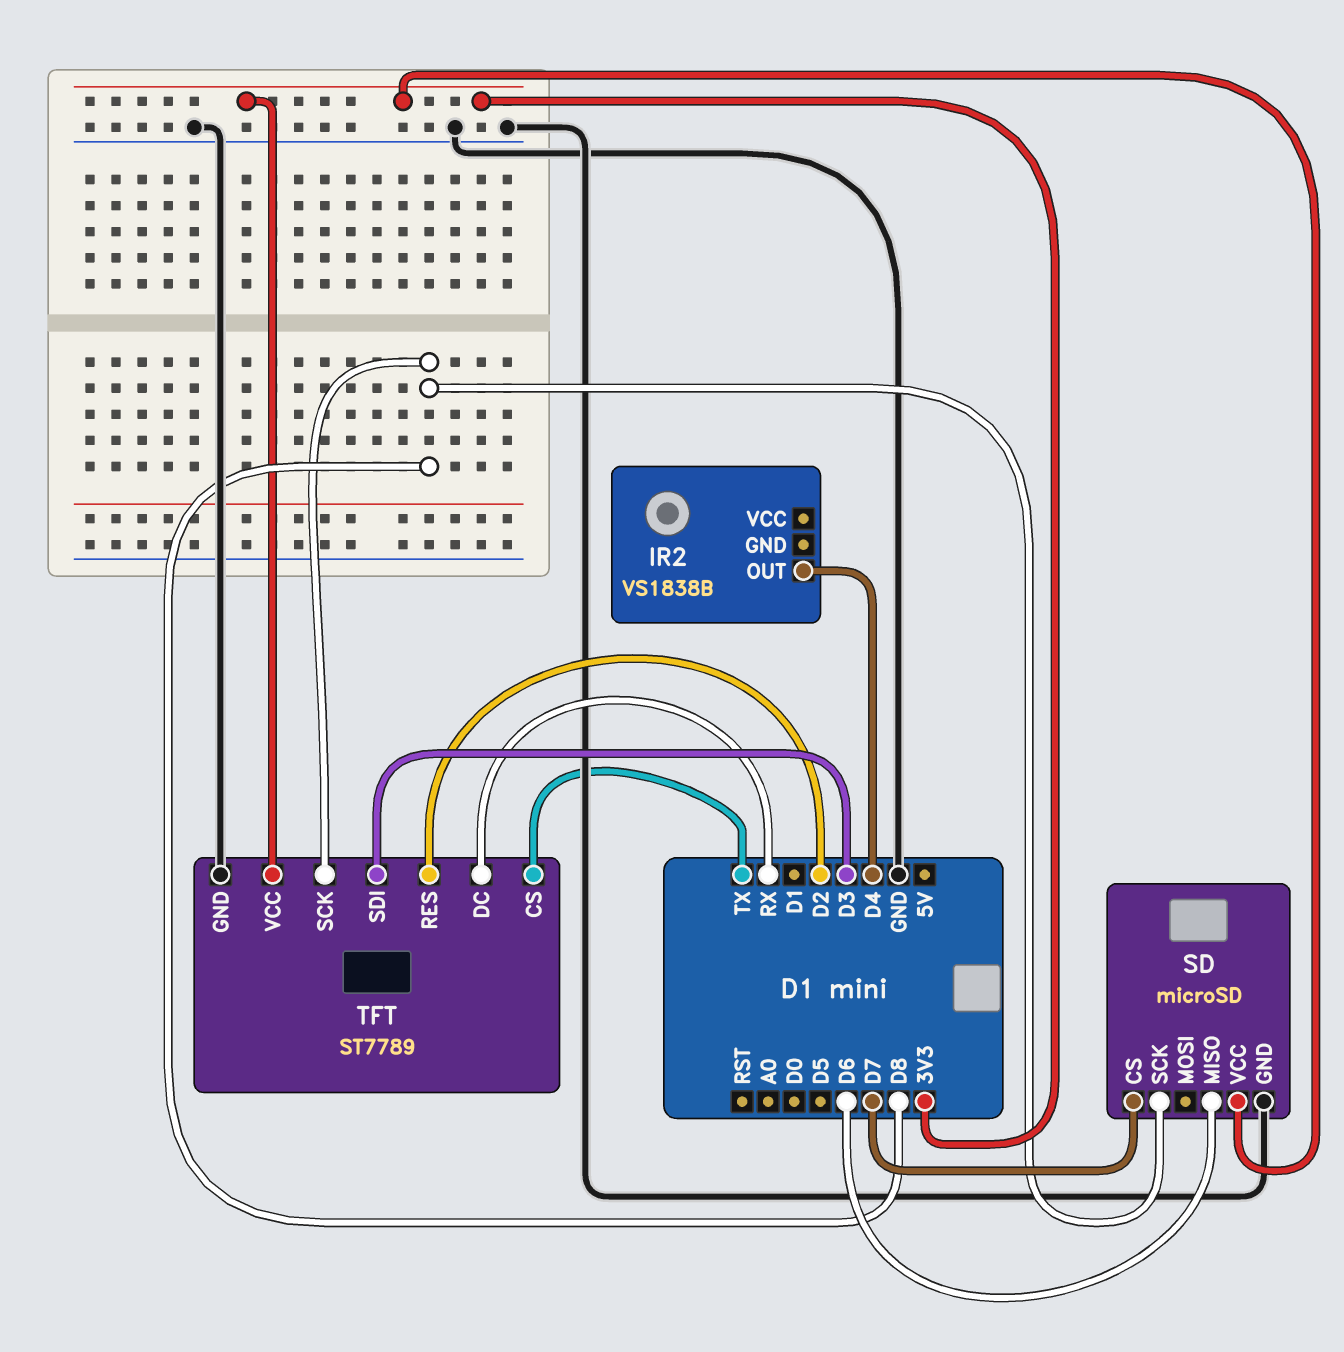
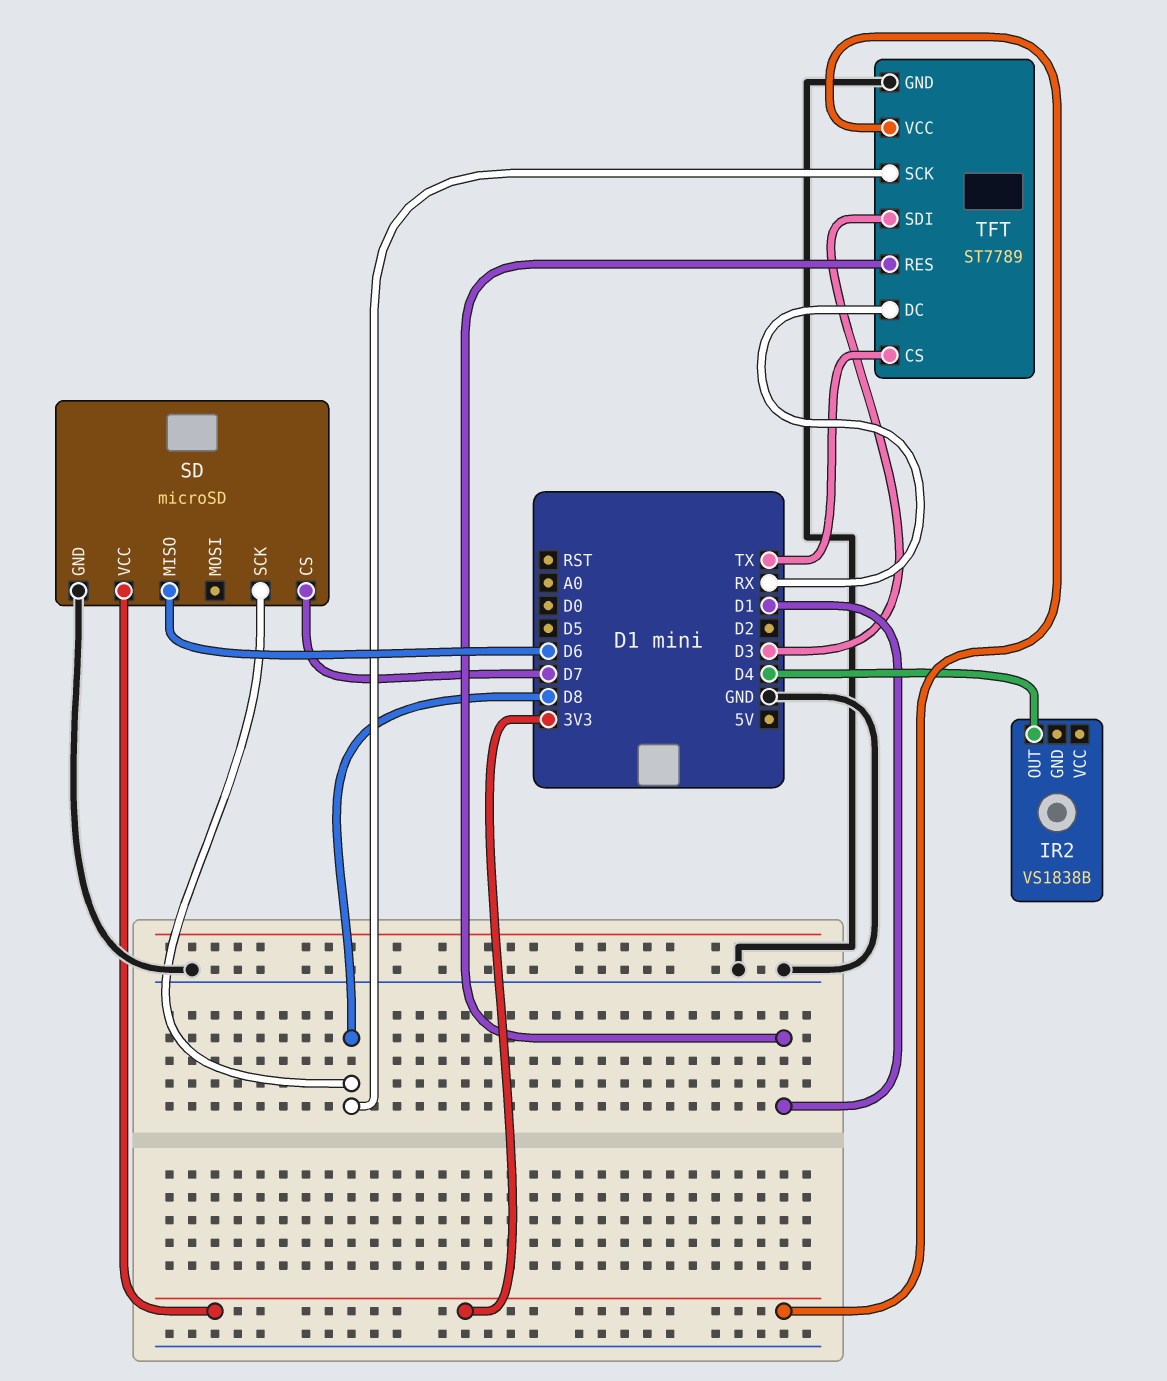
TFT pin RES: D2 -> D1

